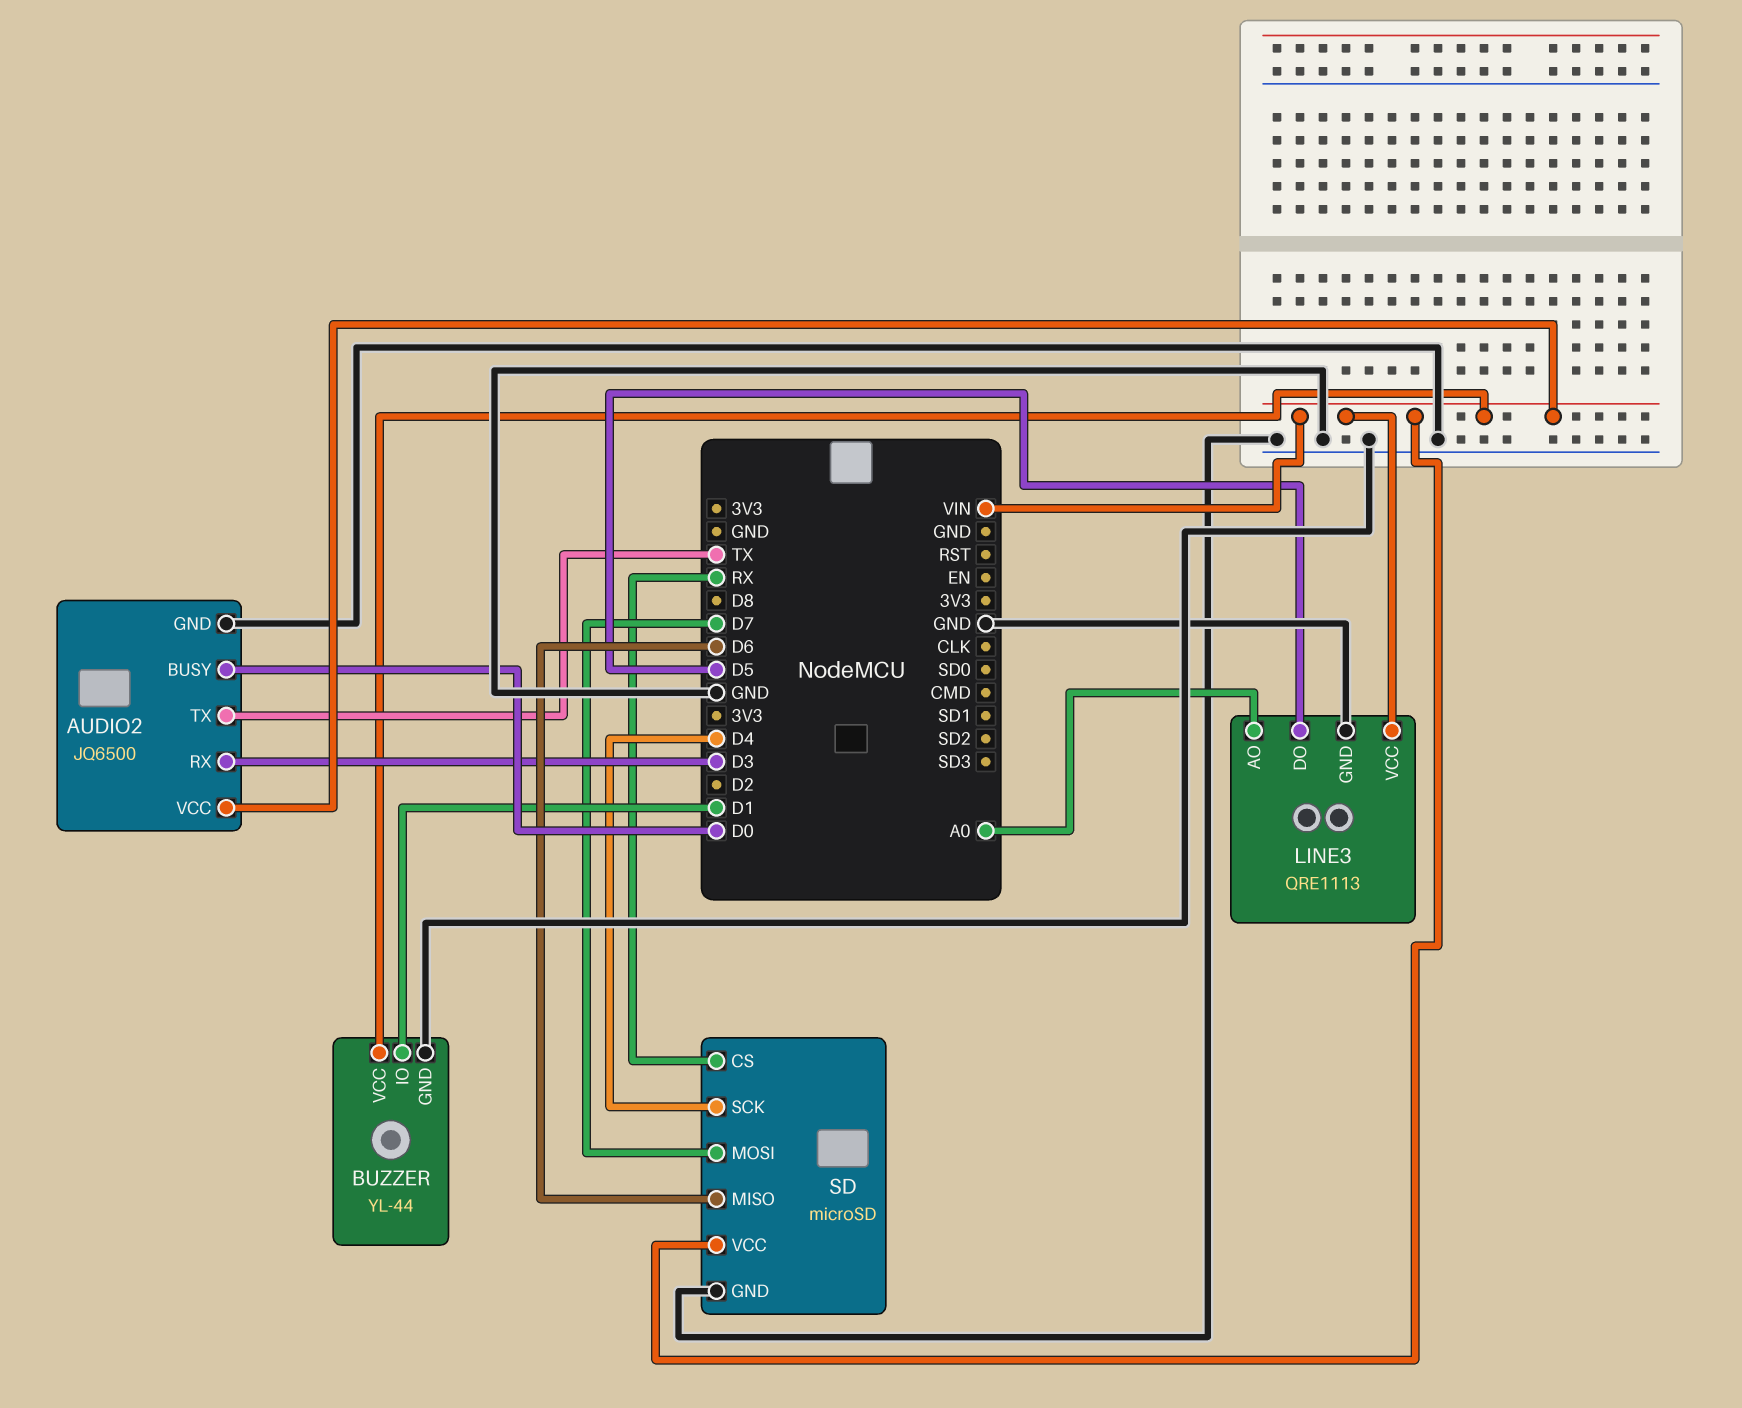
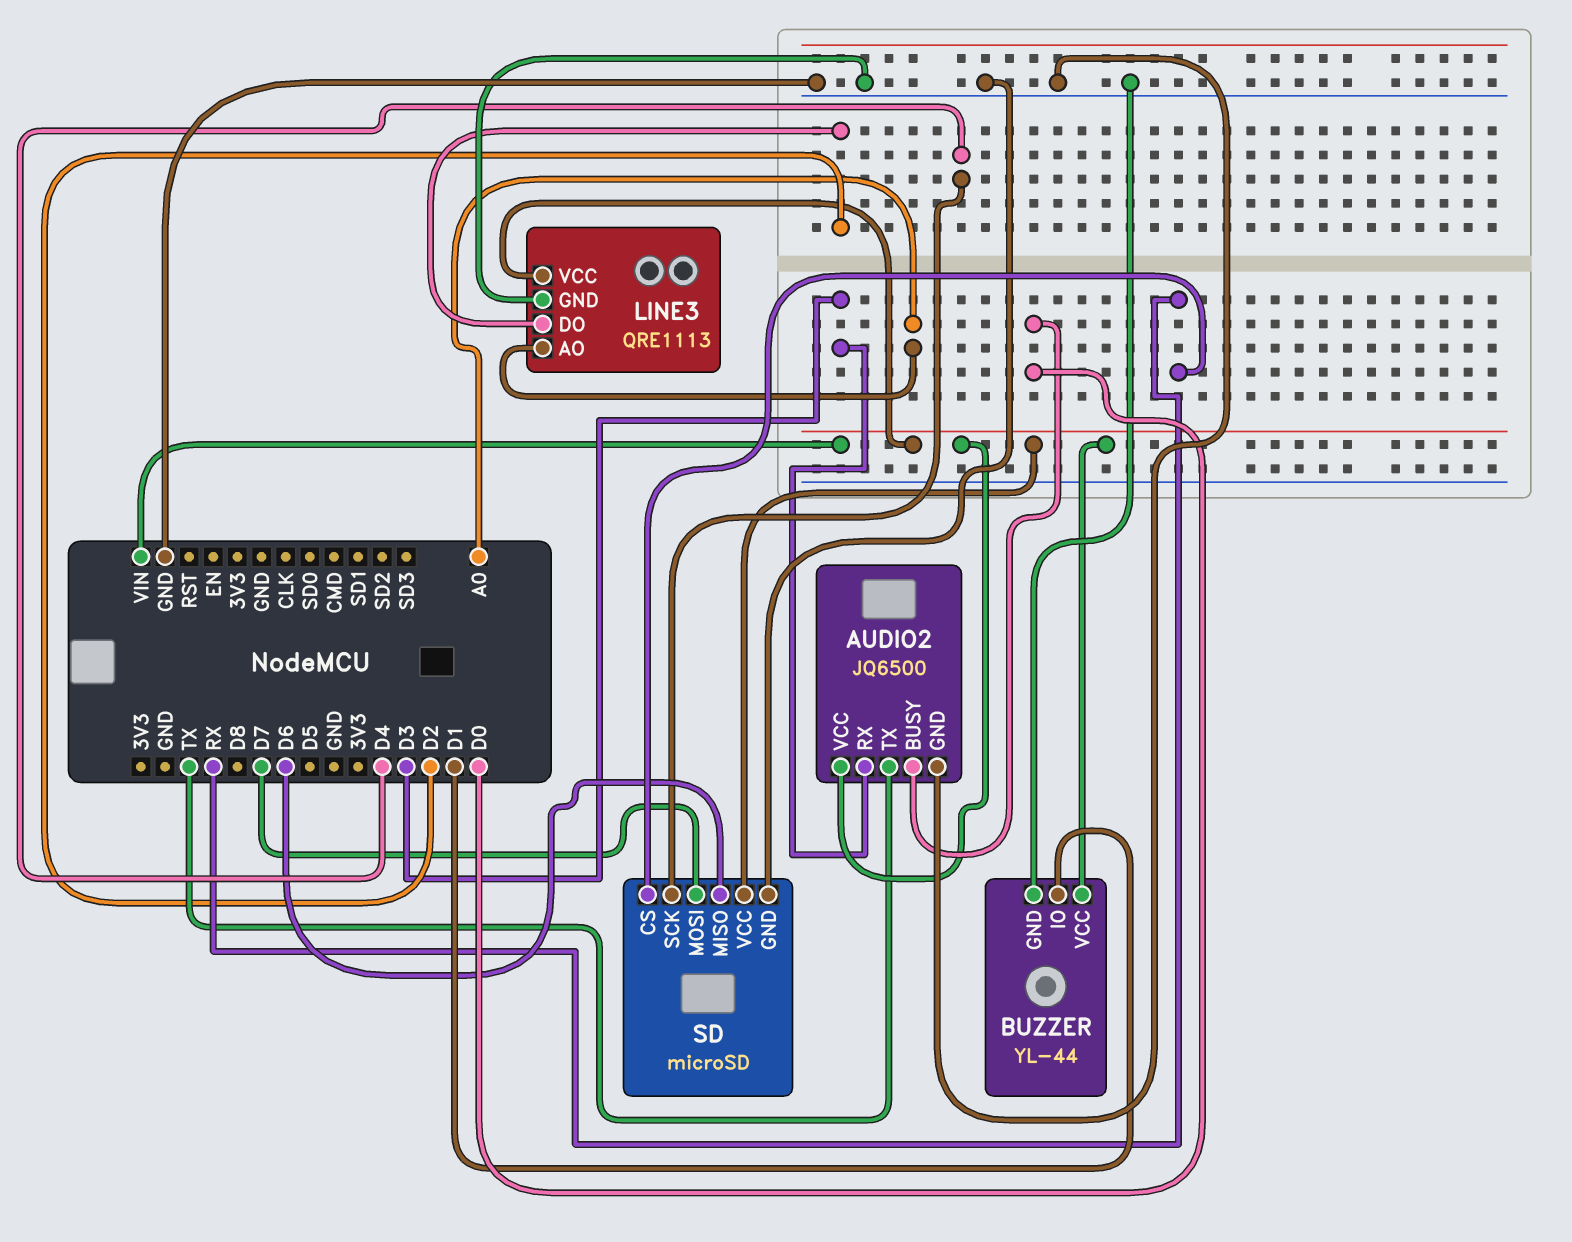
LINE3 pin DO: D5 -> D2

